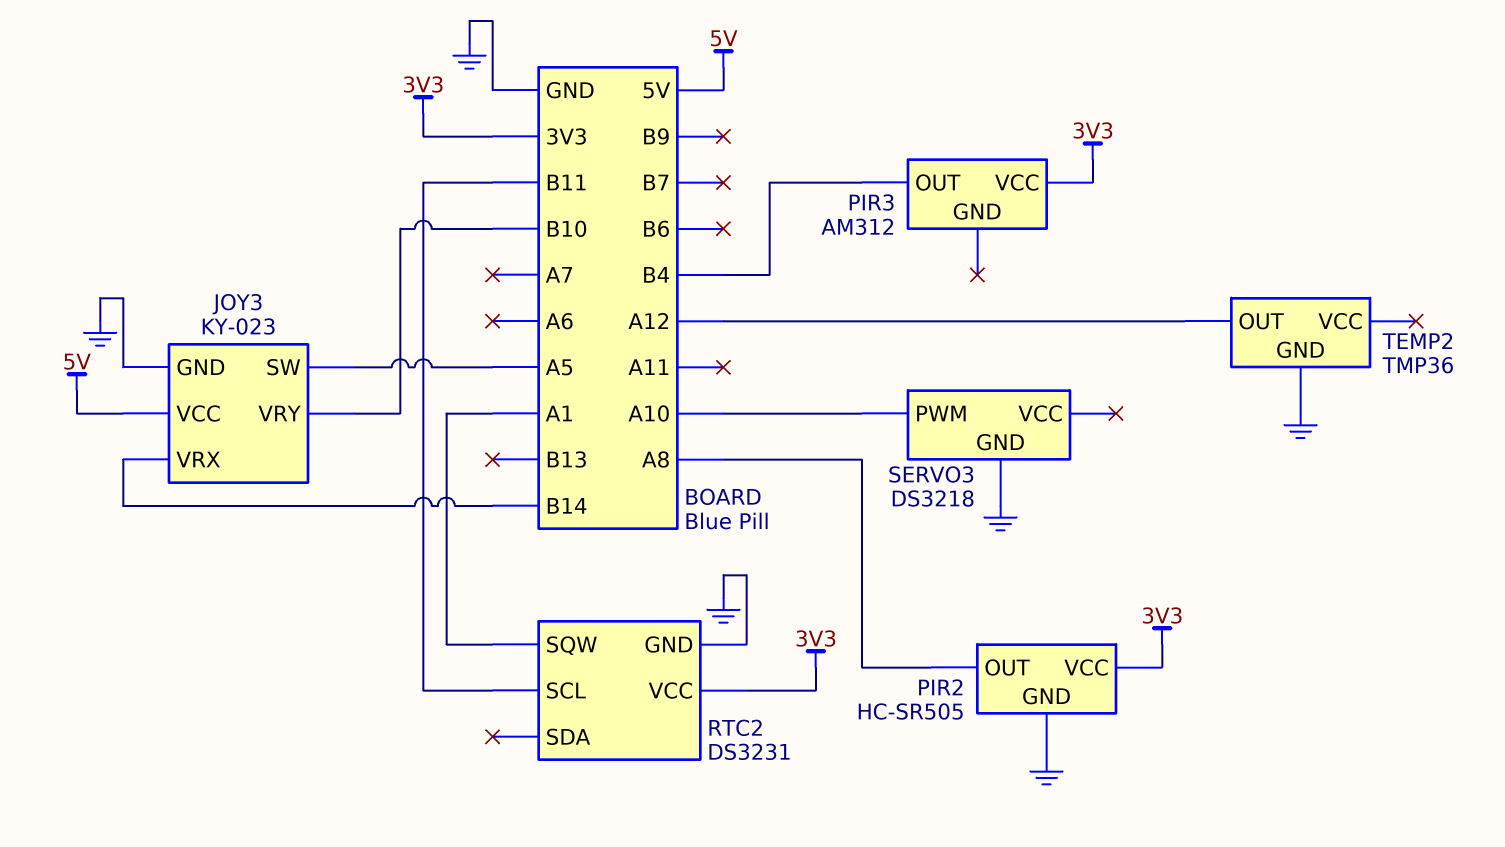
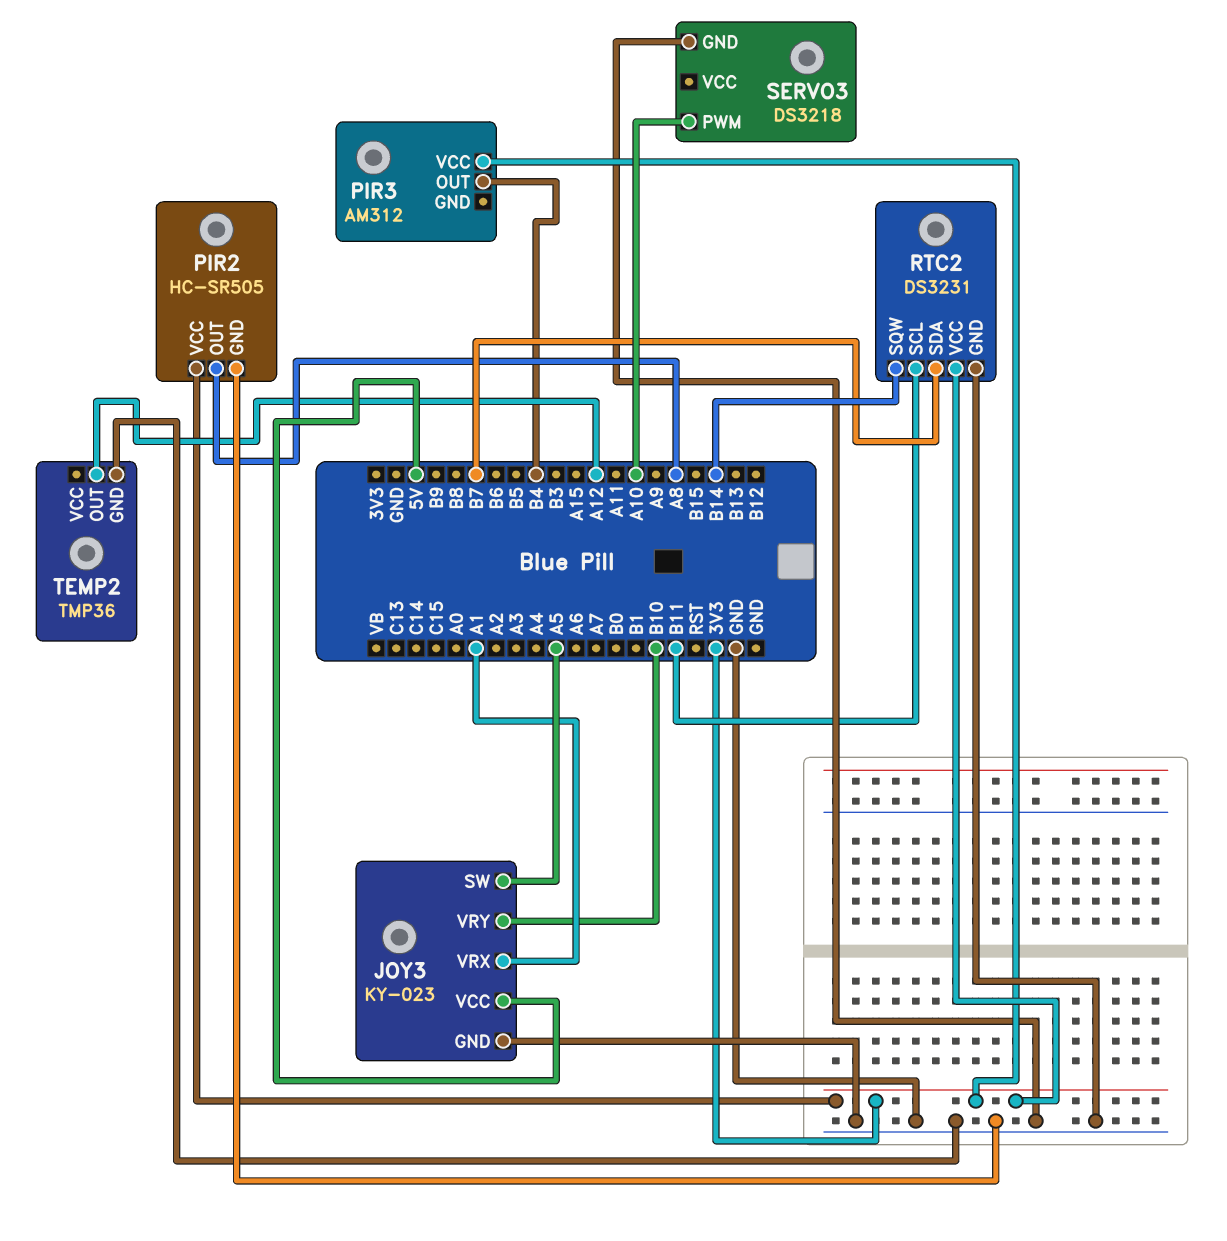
JOY3 pin VRX: B14 -> A1
RTC2 pin SDA: none -> B7
RTC2 pin SQW: A1 -> B14

